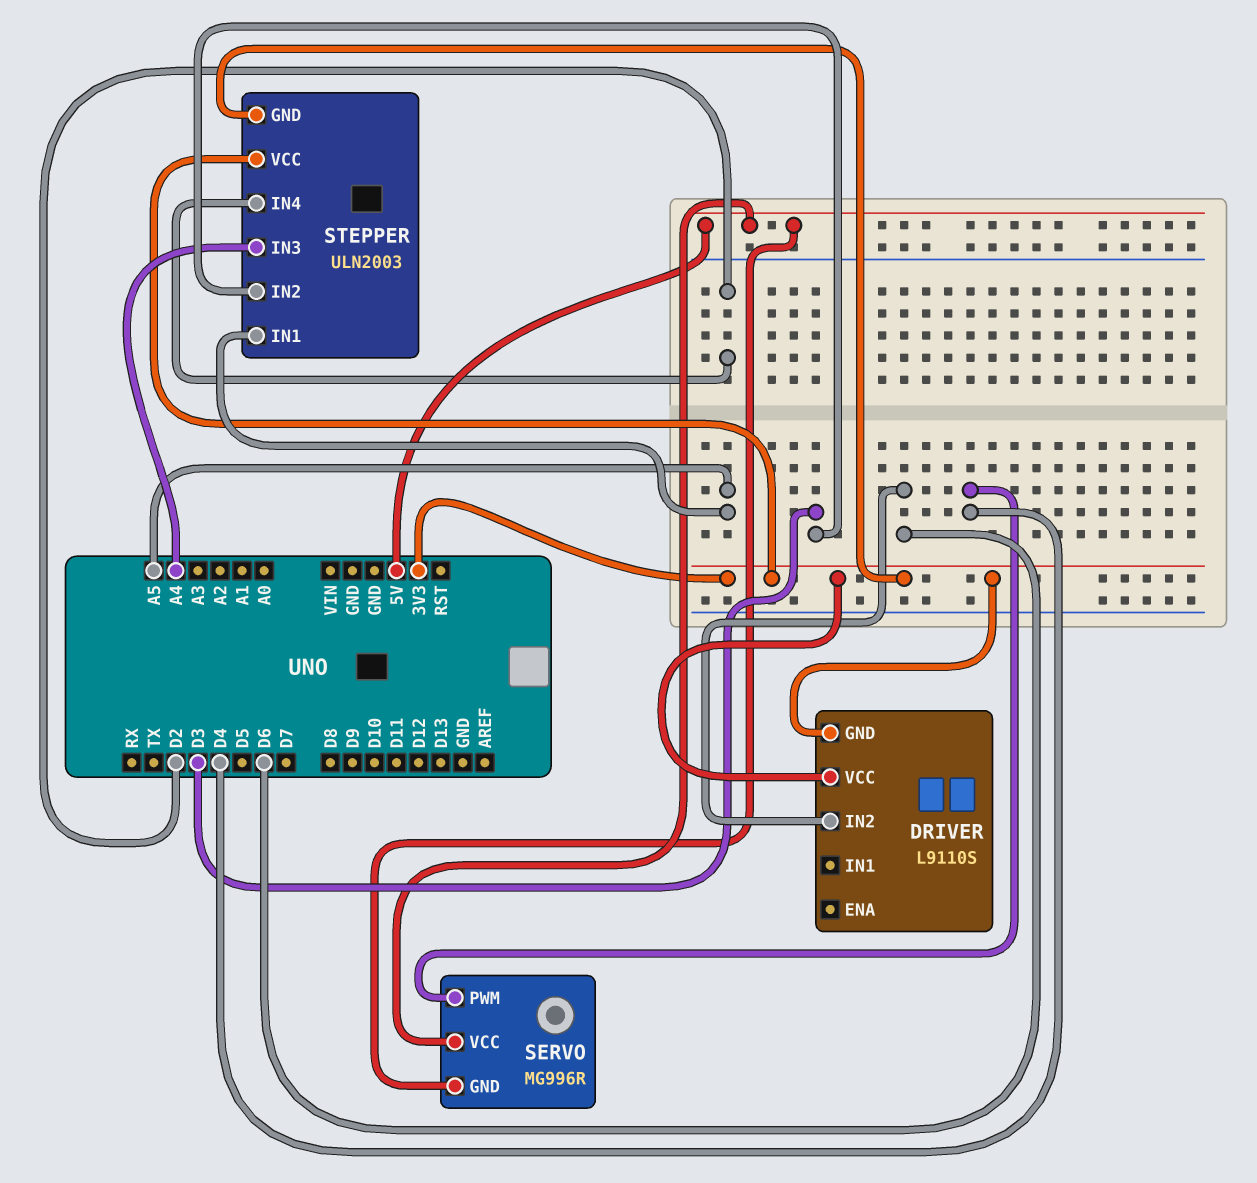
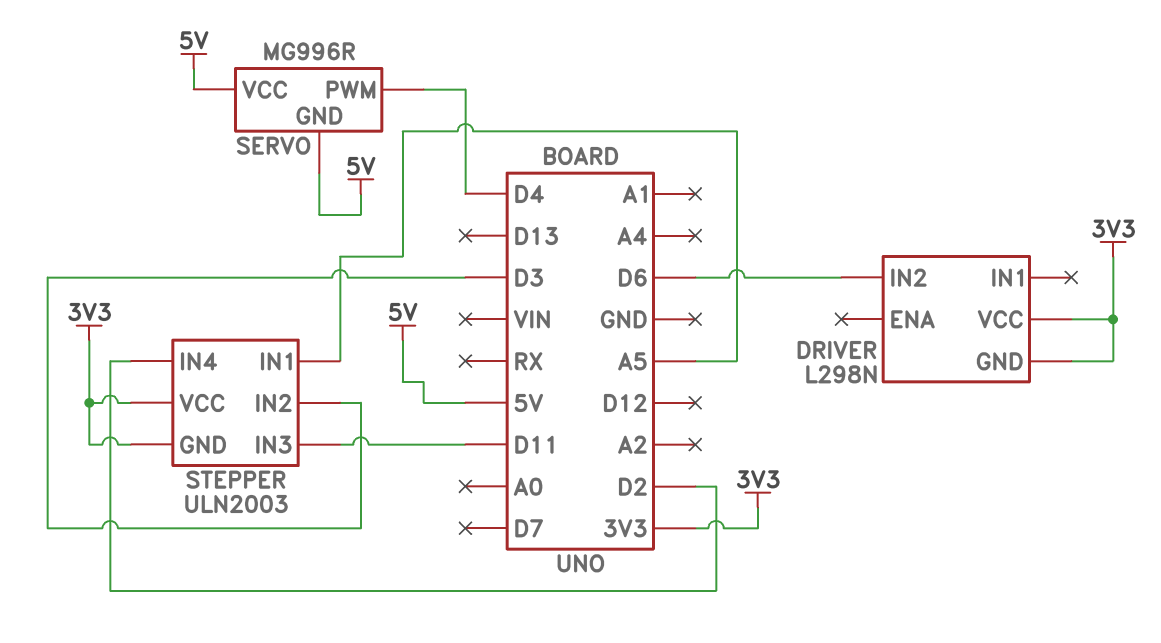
DRIVER: L9110S -> L298N
STEPPER pin IN3: A4 -> D11

